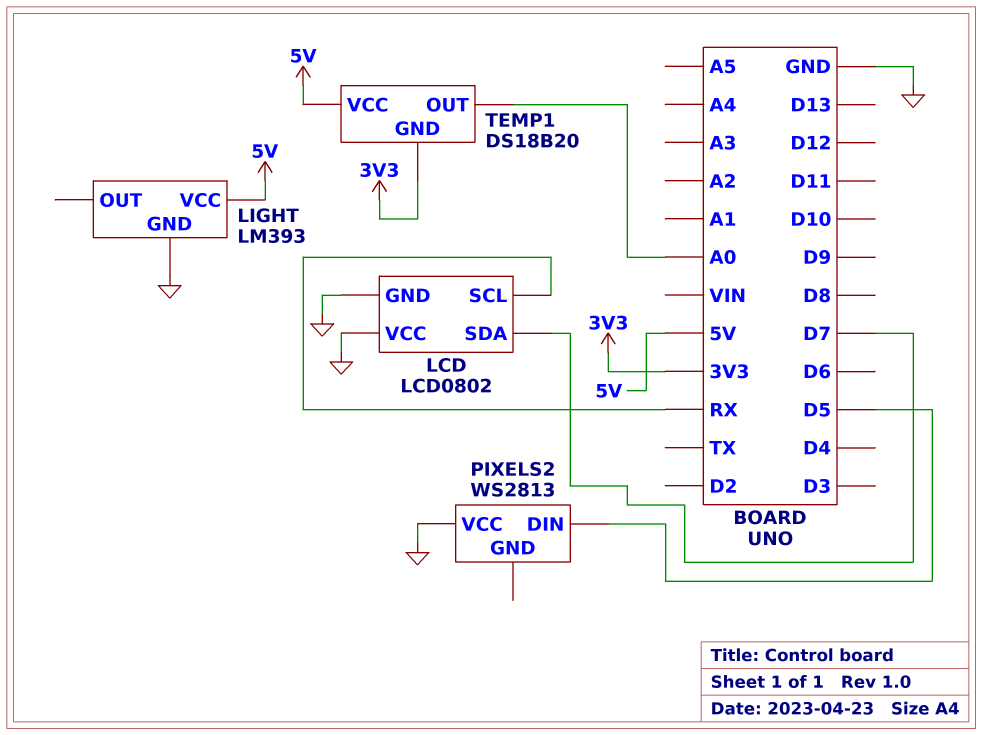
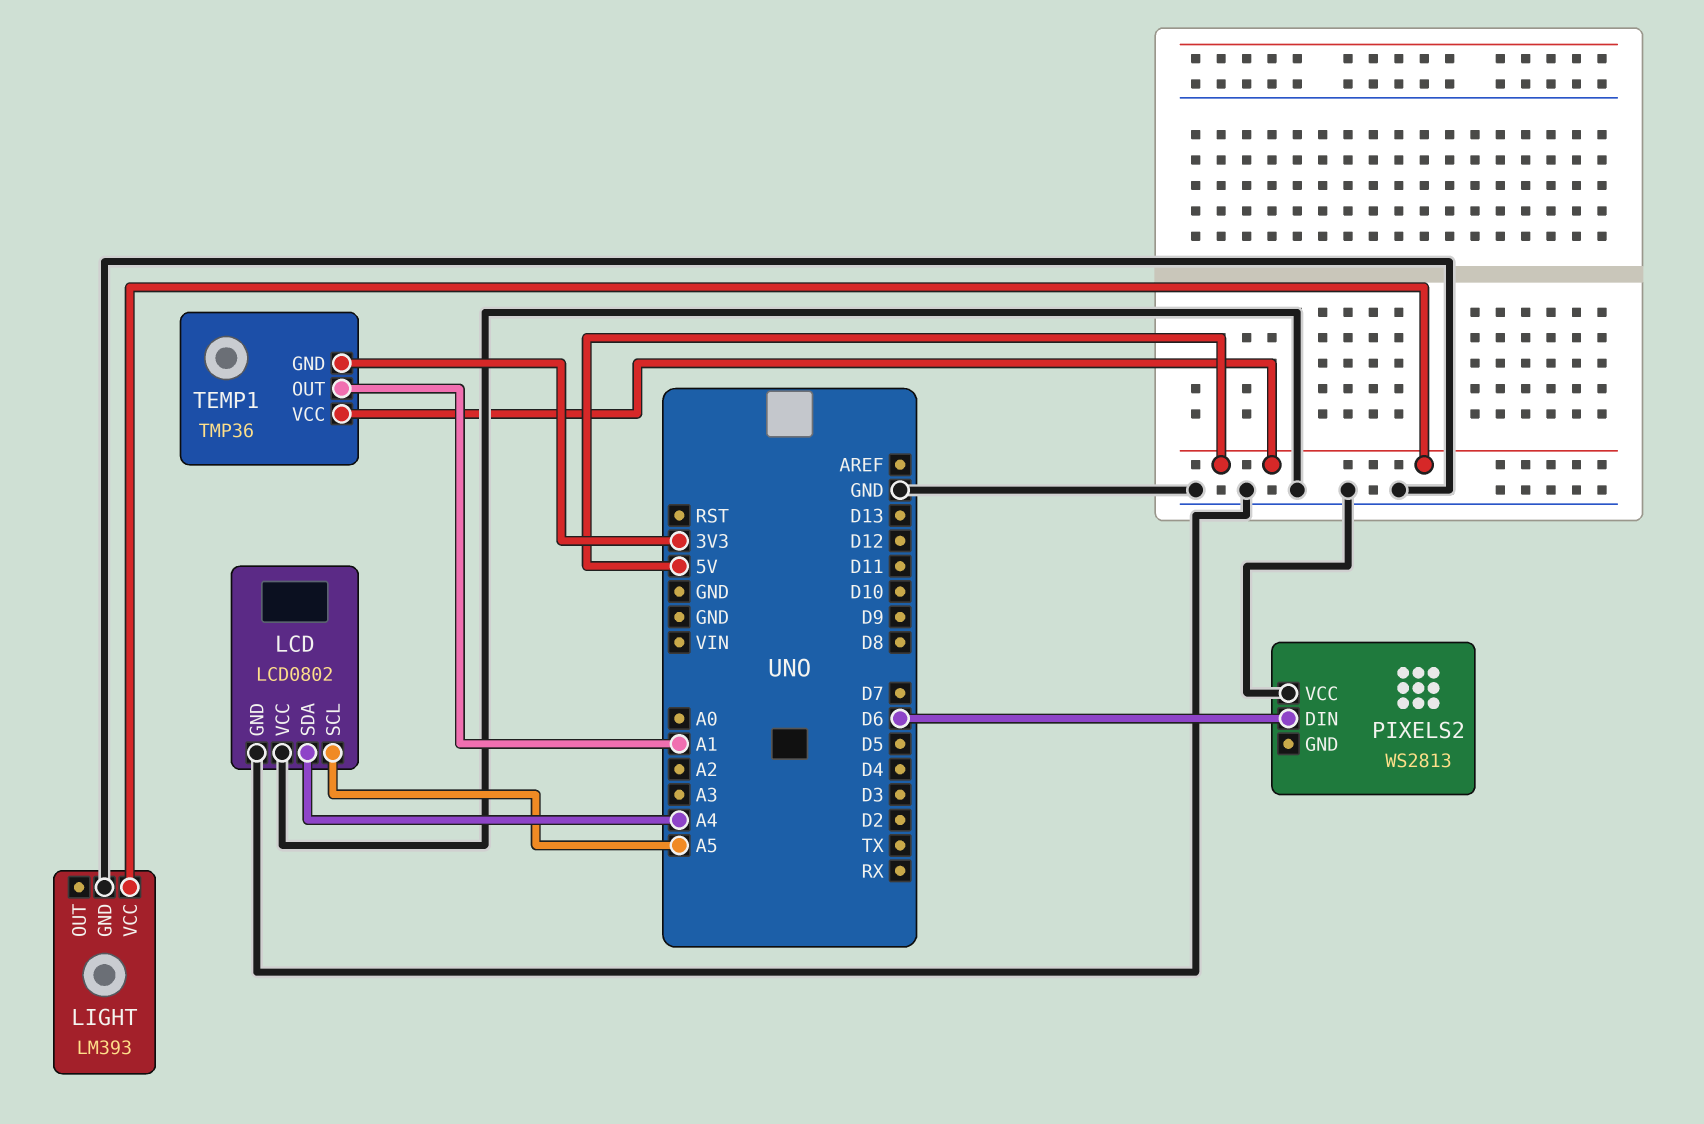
LCD pin SCL: RX -> A5
LCD pin SDA: D7 -> A4
PIXELS2 pin DIN: D5 -> D6
TEMP1: DS18B20 -> TMP36
TEMP1 pin OUT: A0 -> A1

